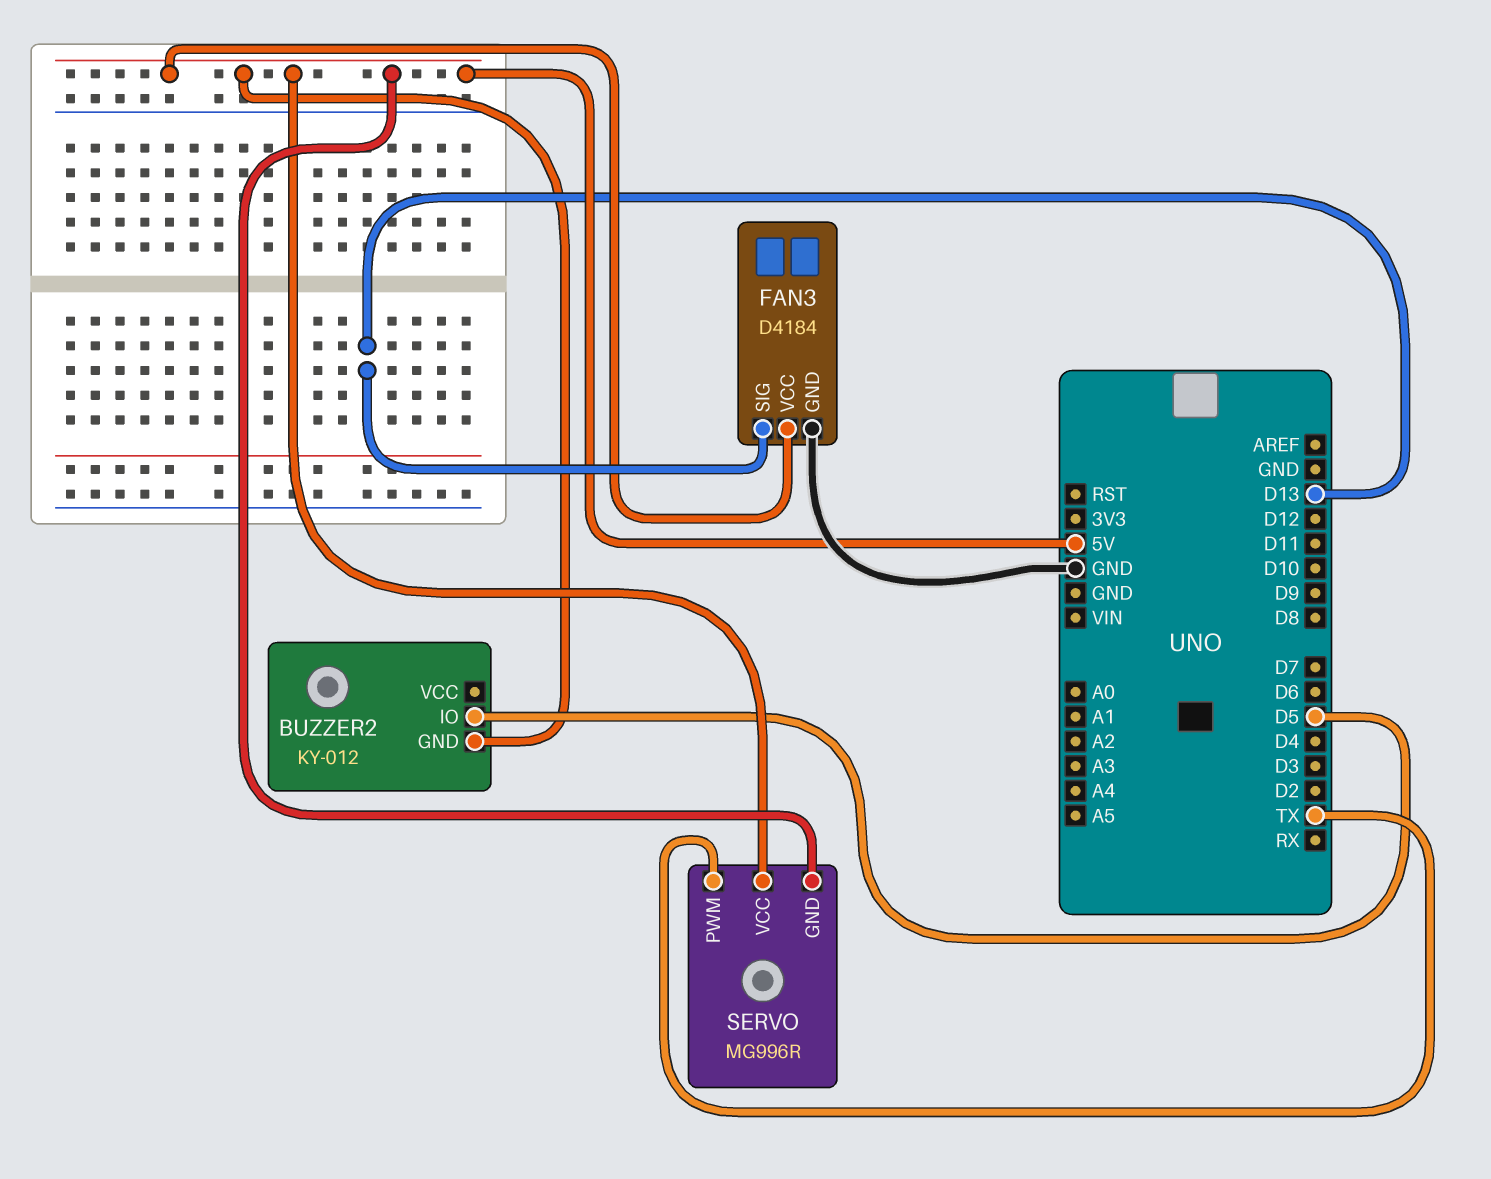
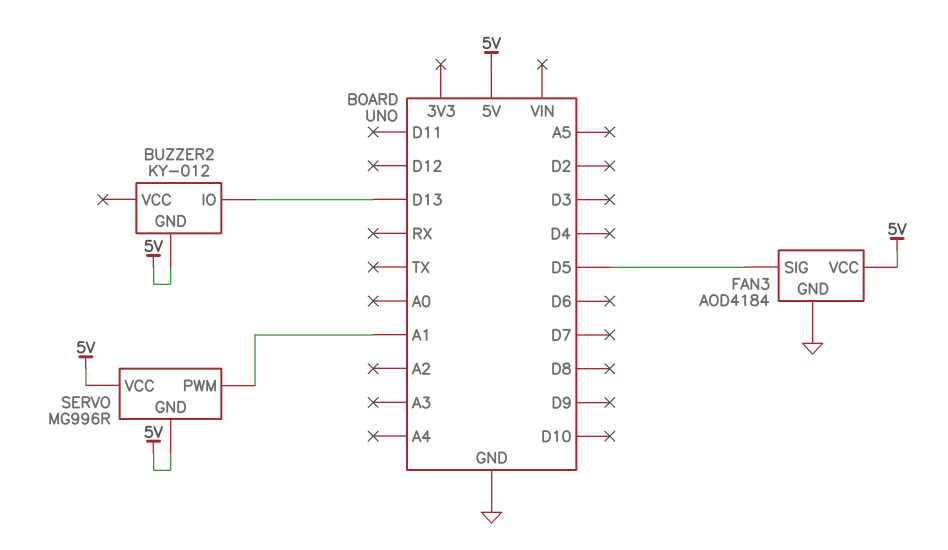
BUZZER2 pin IO: D5 -> D13
FAN3: D4184 -> AOD4184
FAN3 pin SIG: D13 -> D5
SERVO pin PWM: TX -> A1

